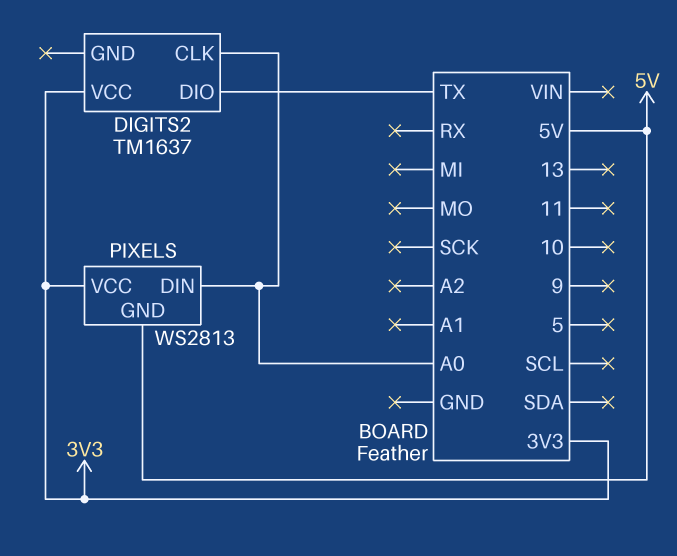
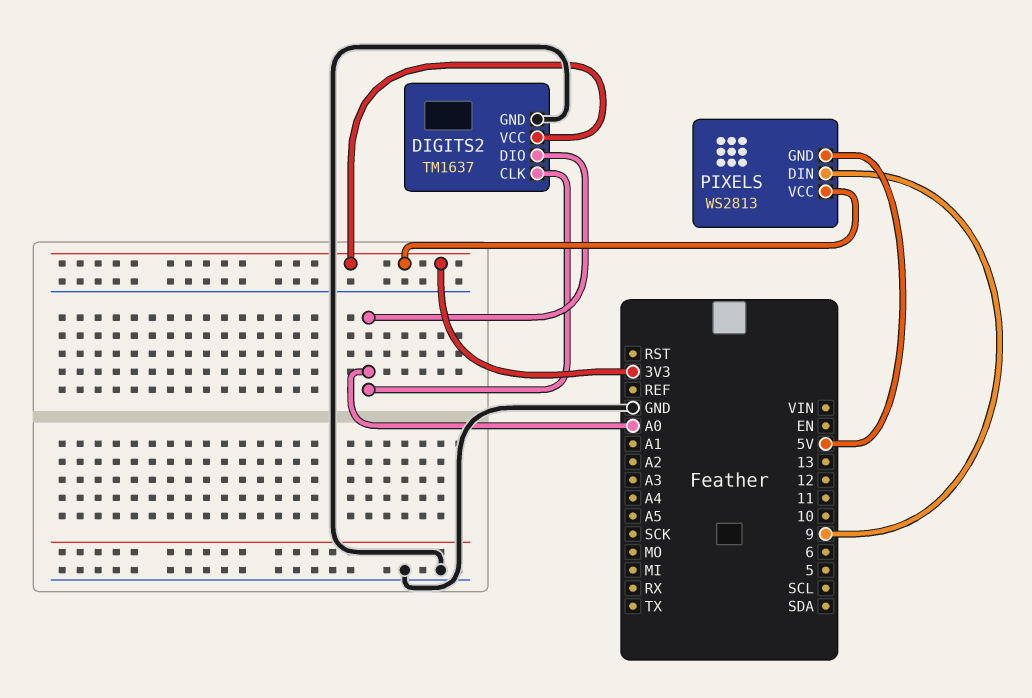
DIGITS2 pin DIO: TX -> A0
DIGITS2 pin GND: none -> GND
PIXELS pin DIN: A0 -> 9

